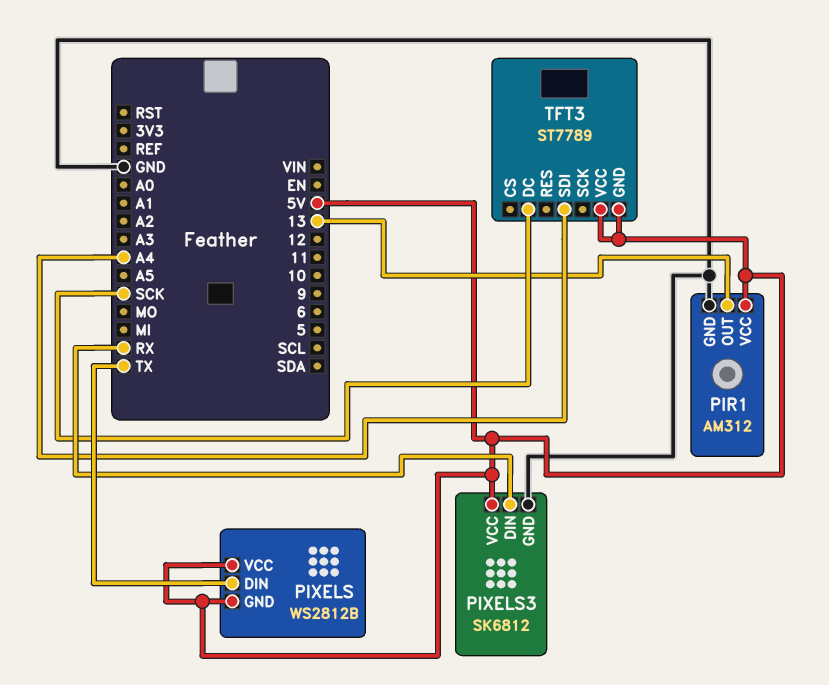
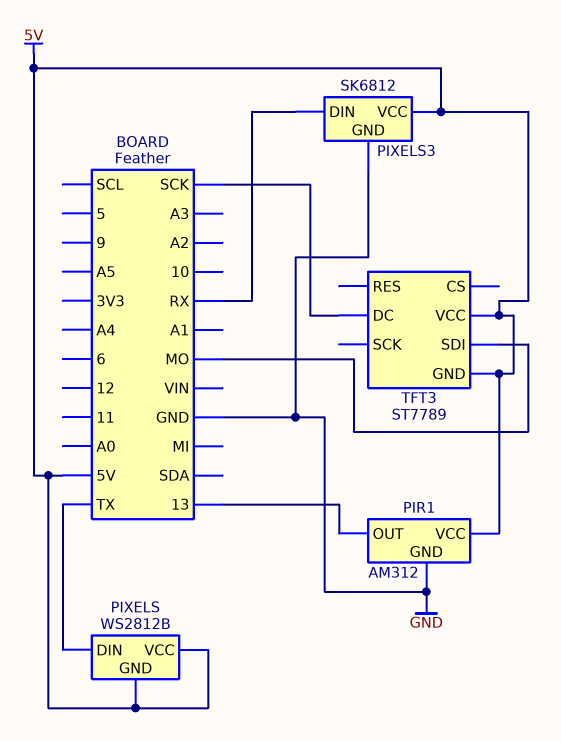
TFT3 pin SDI: A4 -> MO

